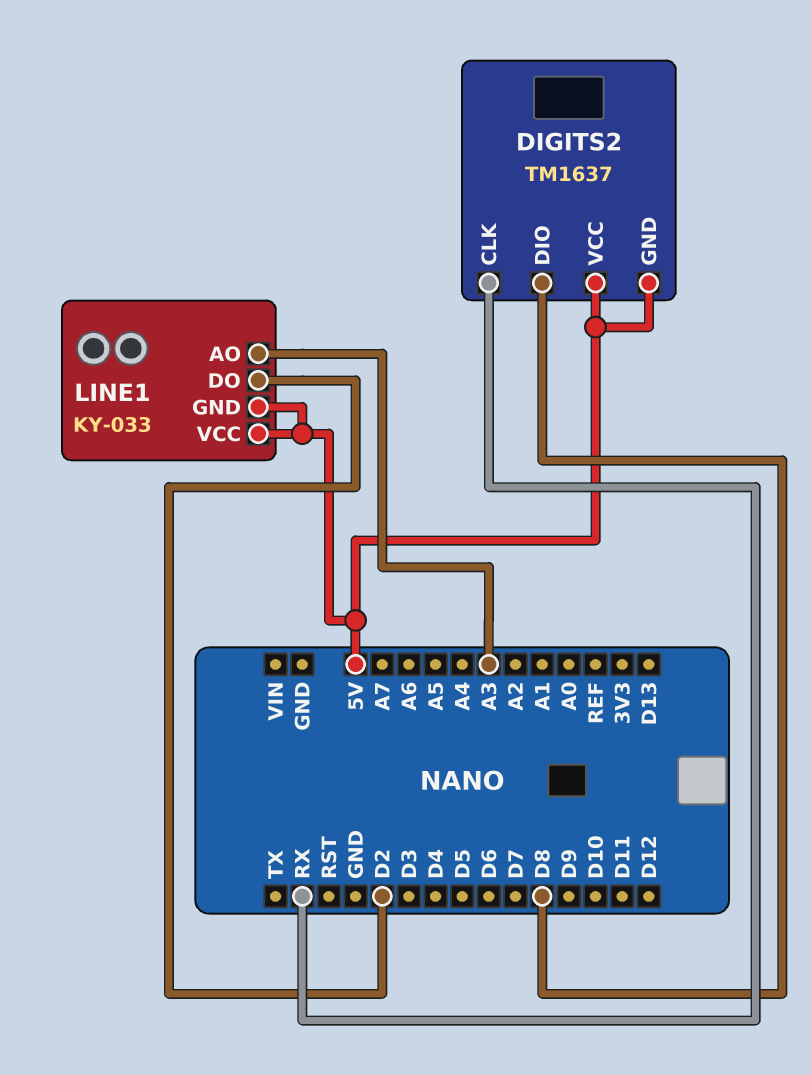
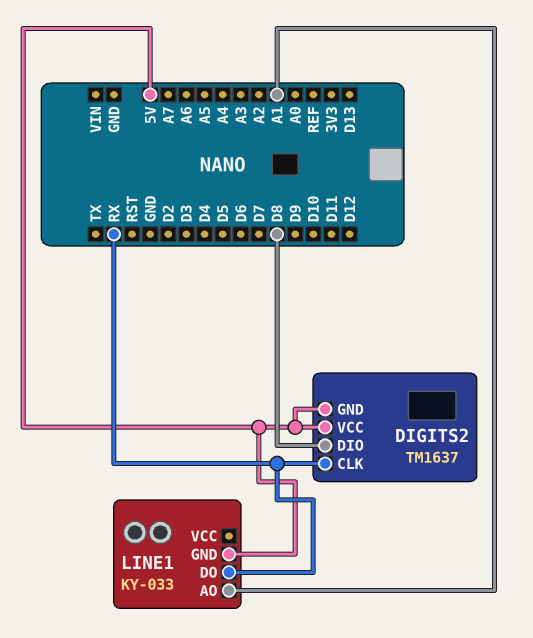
LINE1 pin AO: A3 -> A1
LINE1 pin DO: D2 -> RX
LINE1 pin VCC: 5V -> none

